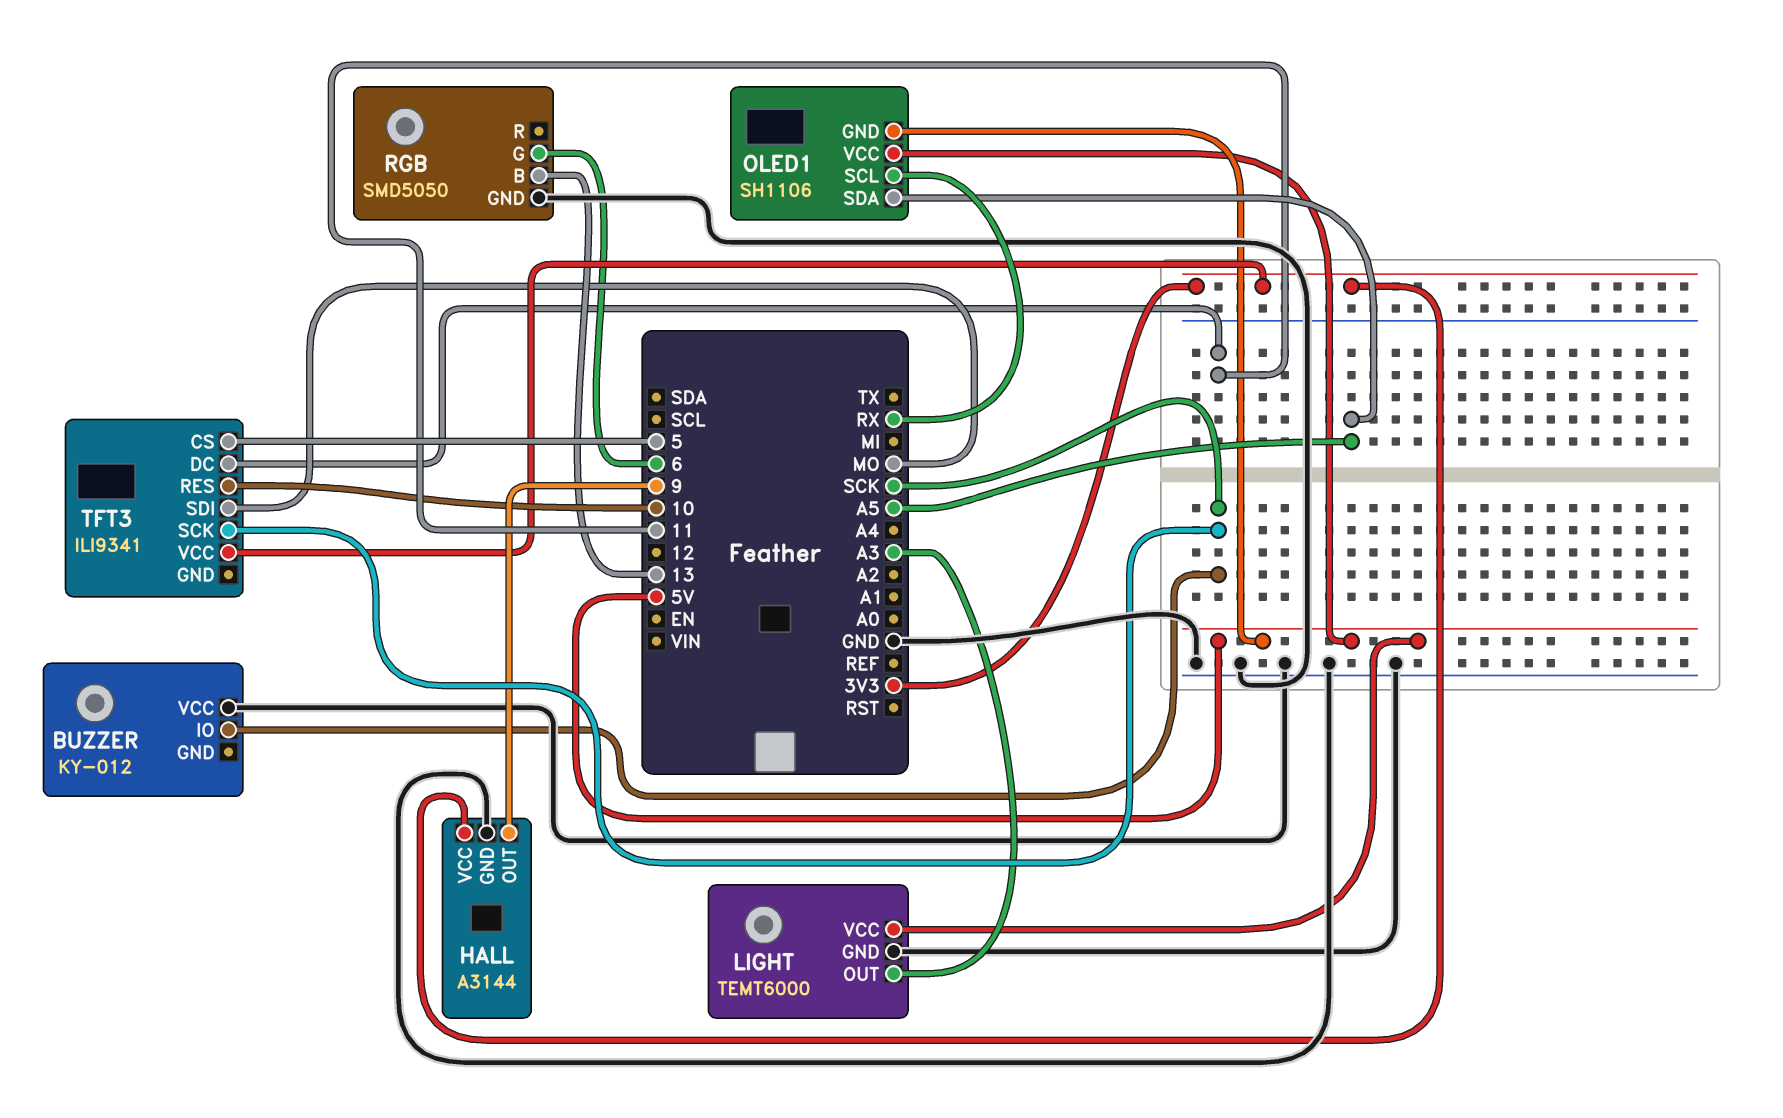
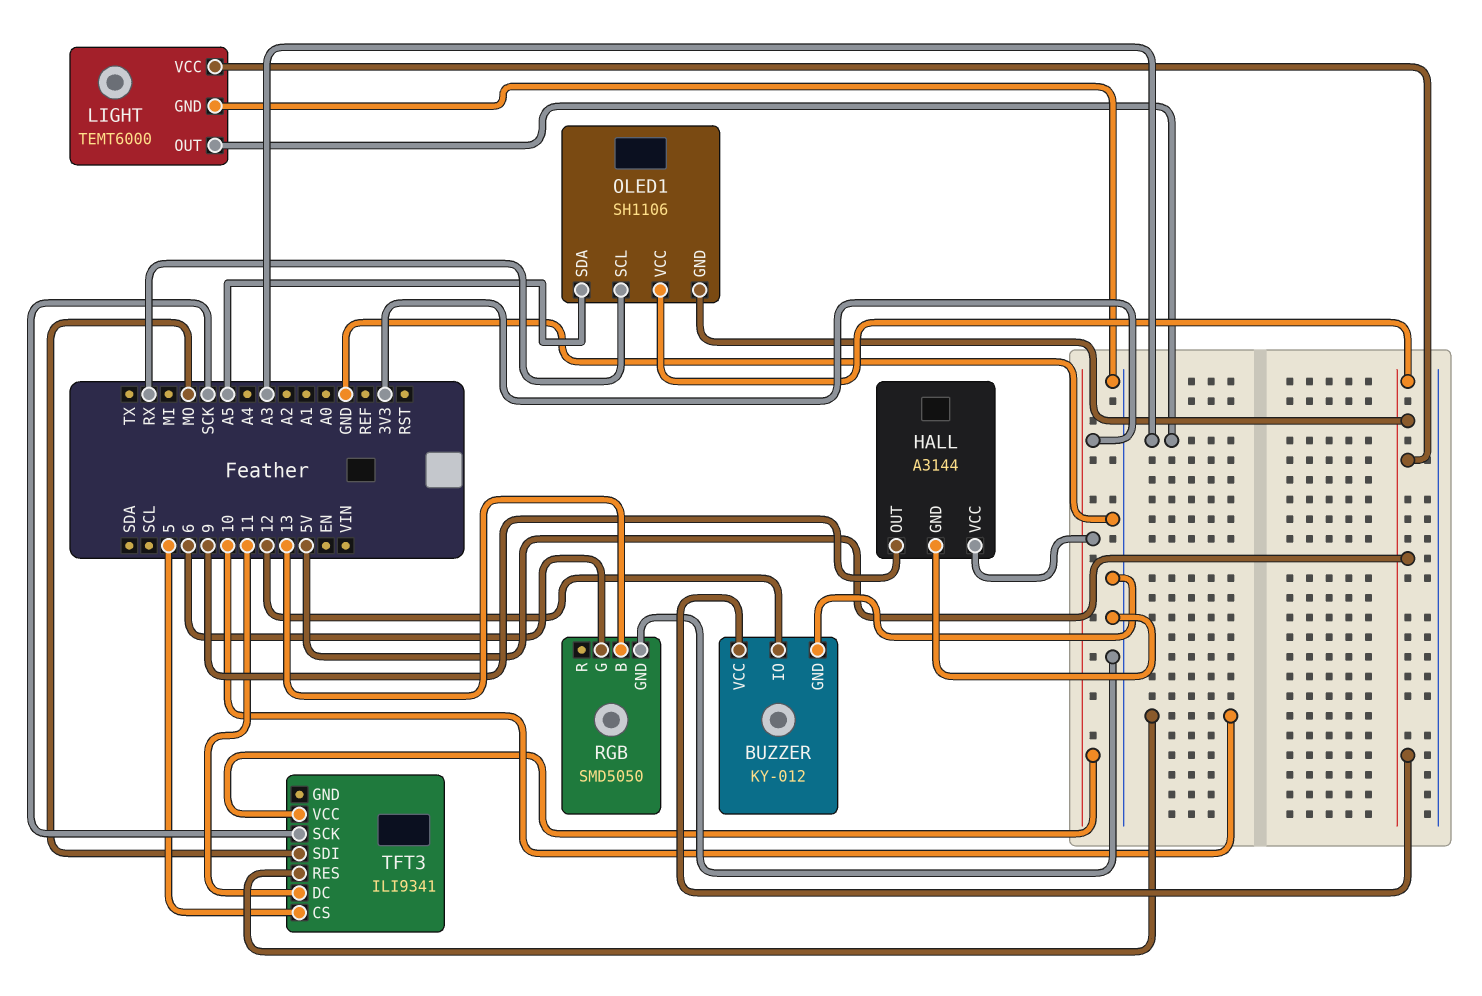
BUZZER pin GND: none -> GND
BUZZER pin IO: SCK -> 12
BUZZER pin VCC: GND -> 5V

